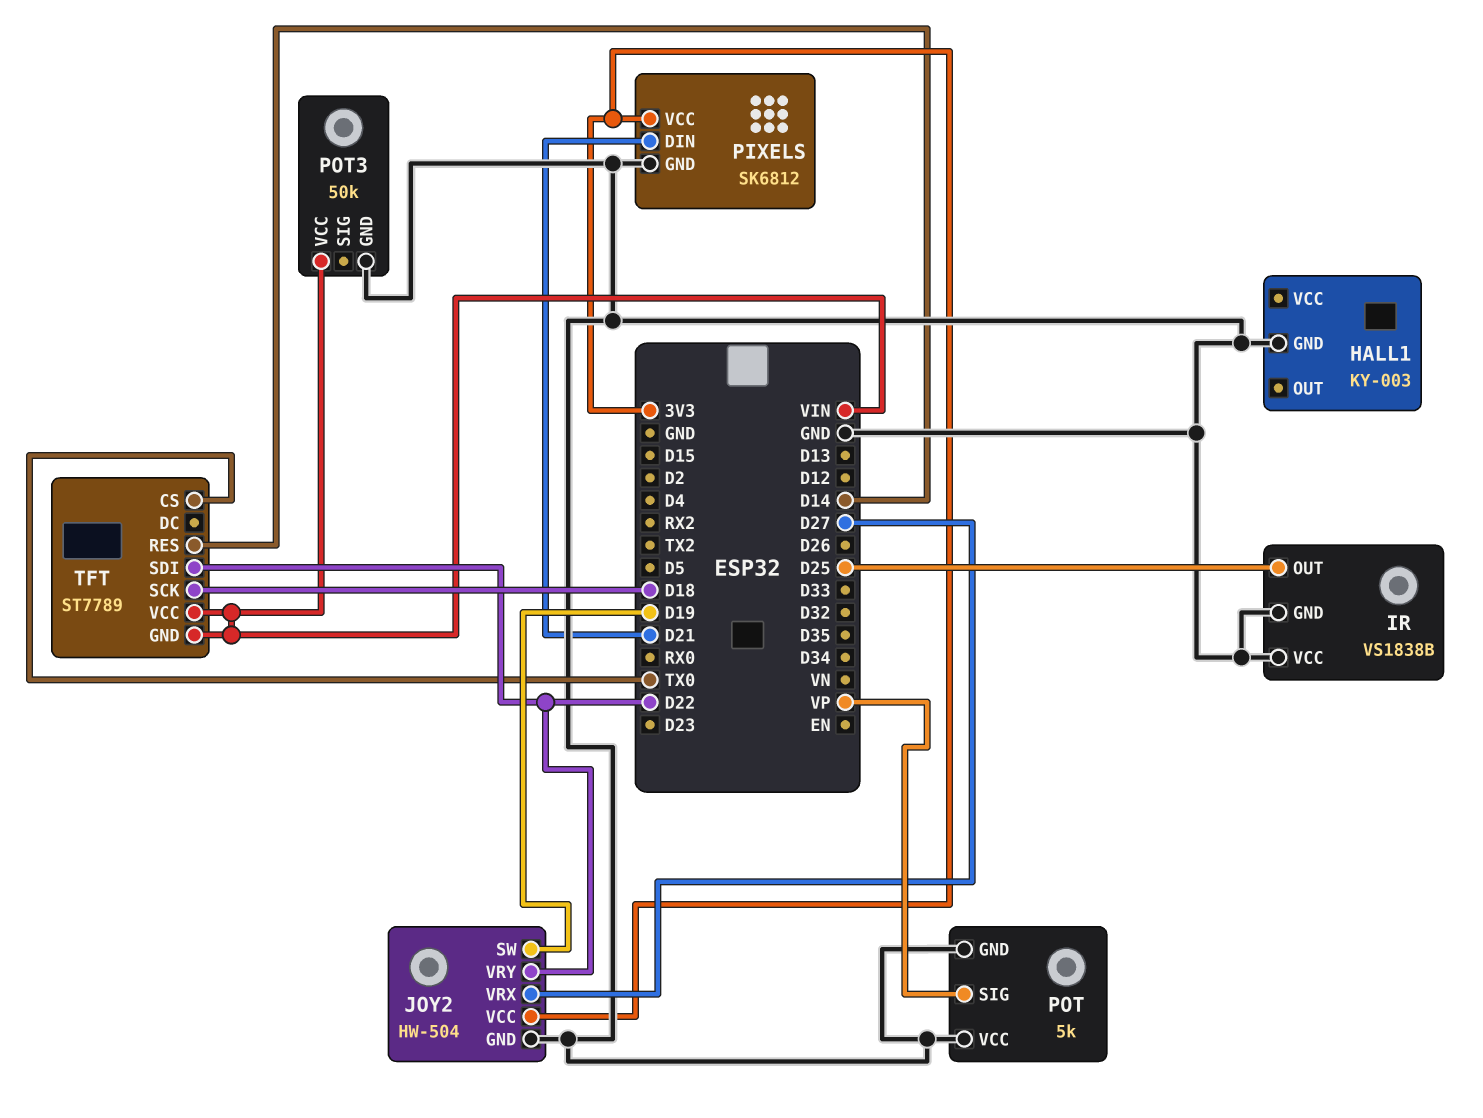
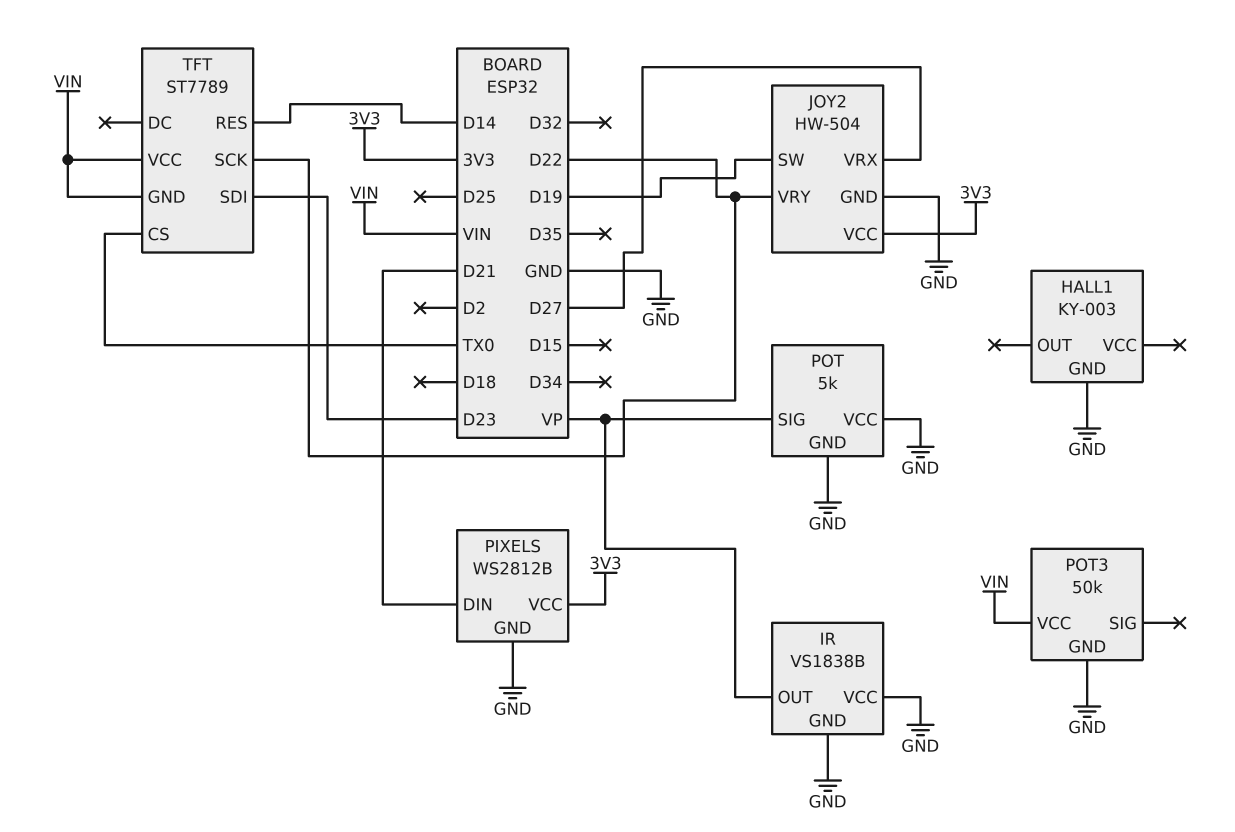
IR pin OUT: D25 -> VP
PIXELS: SK6812 -> WS2812B
TFT pin SCK: D18 -> D22
TFT pin SDI: D22 -> D23

